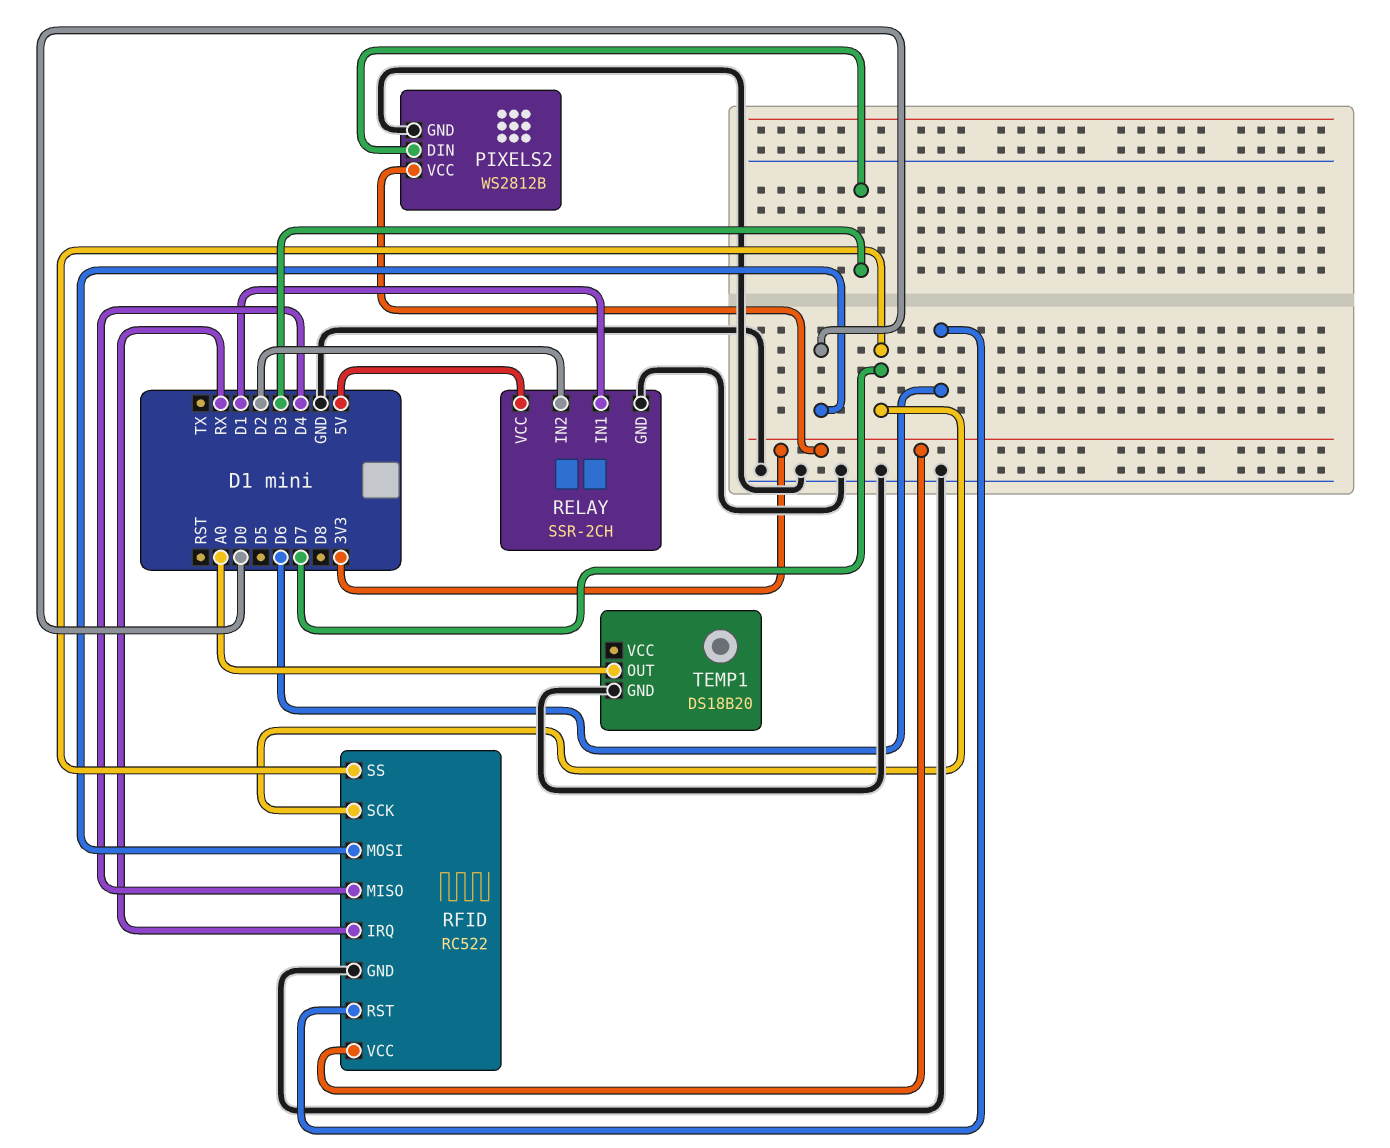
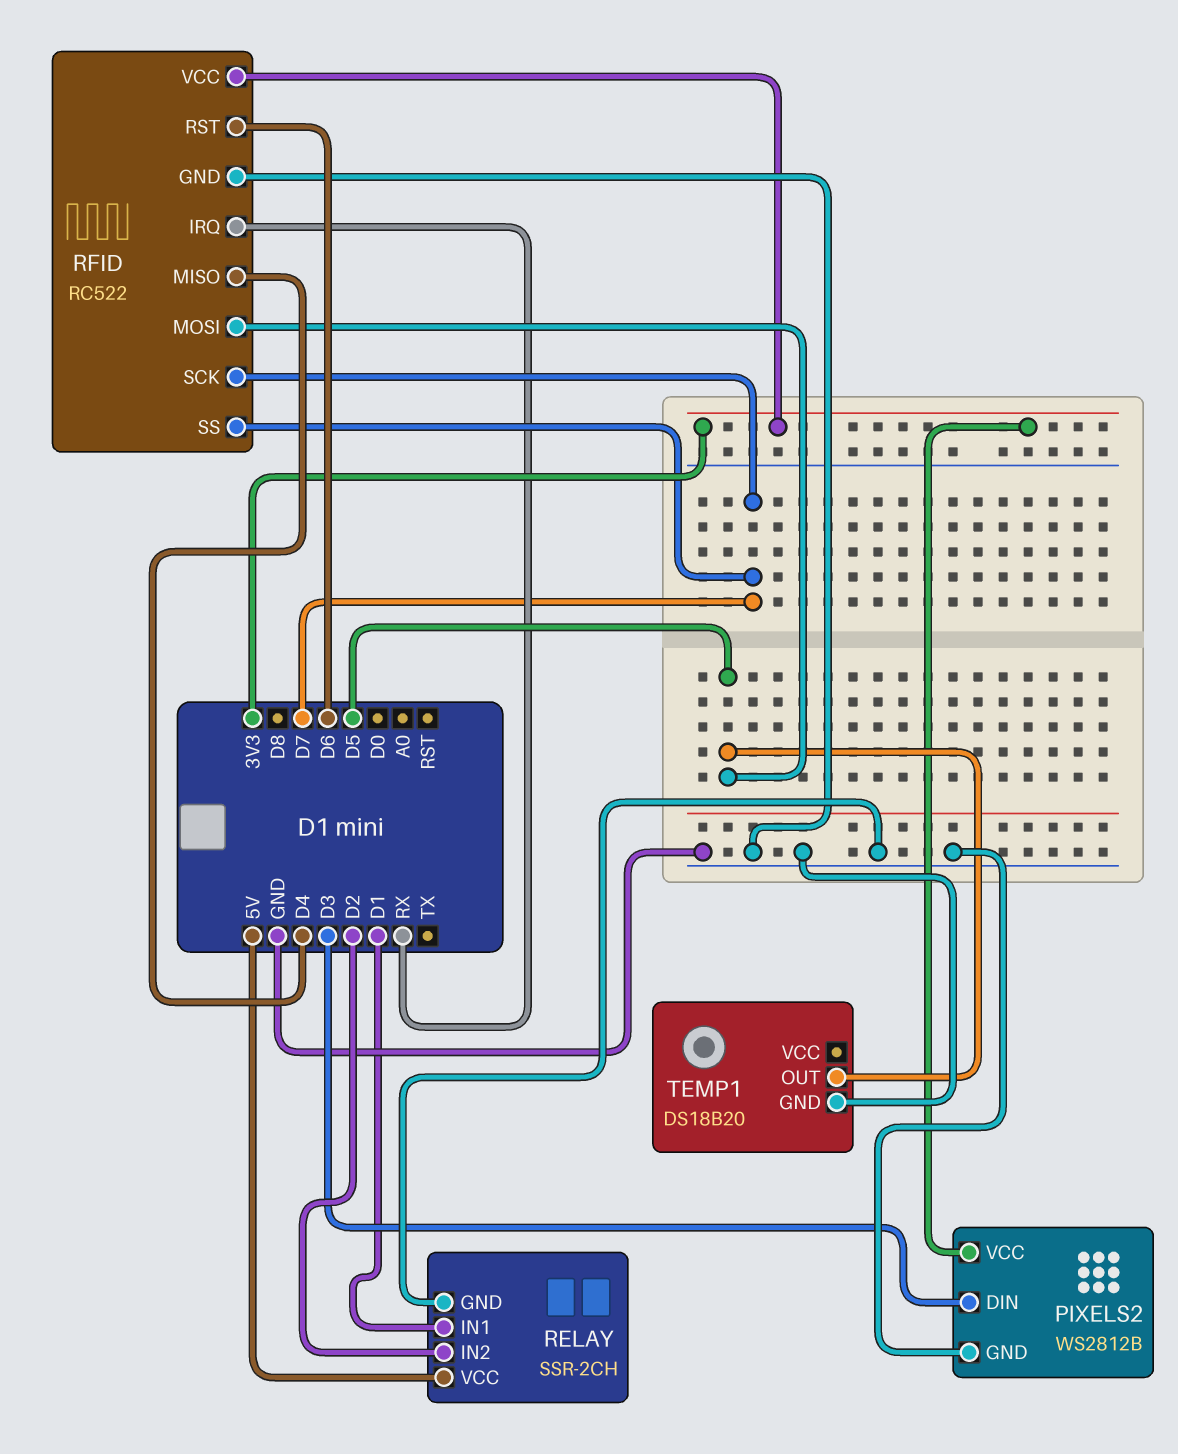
RFID pin MOSI: D0 -> D5
TEMP1 pin OUT: A0 -> D5

